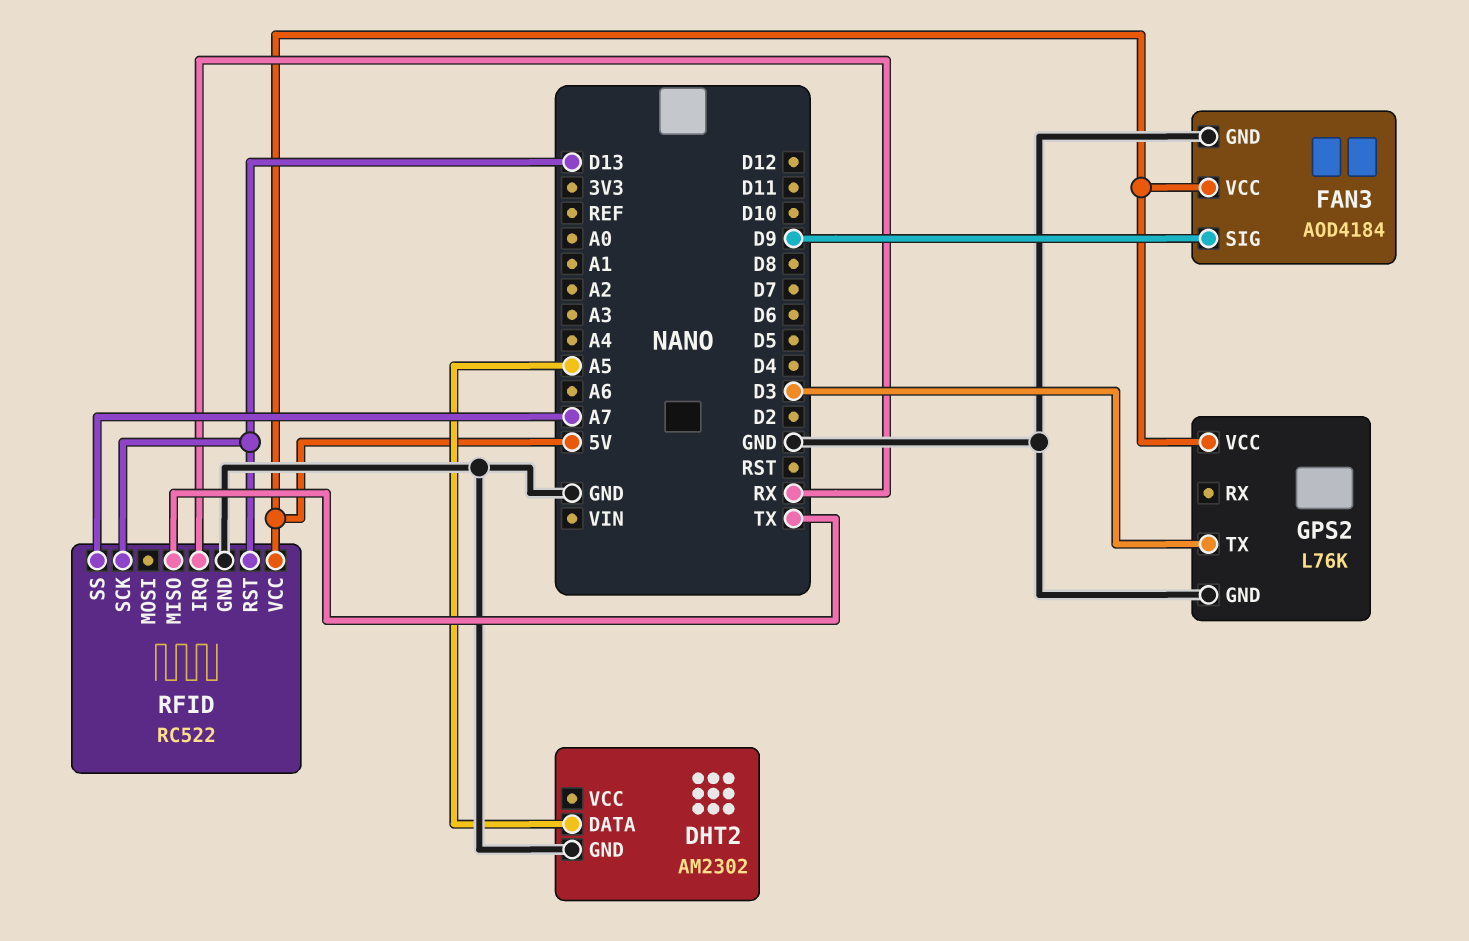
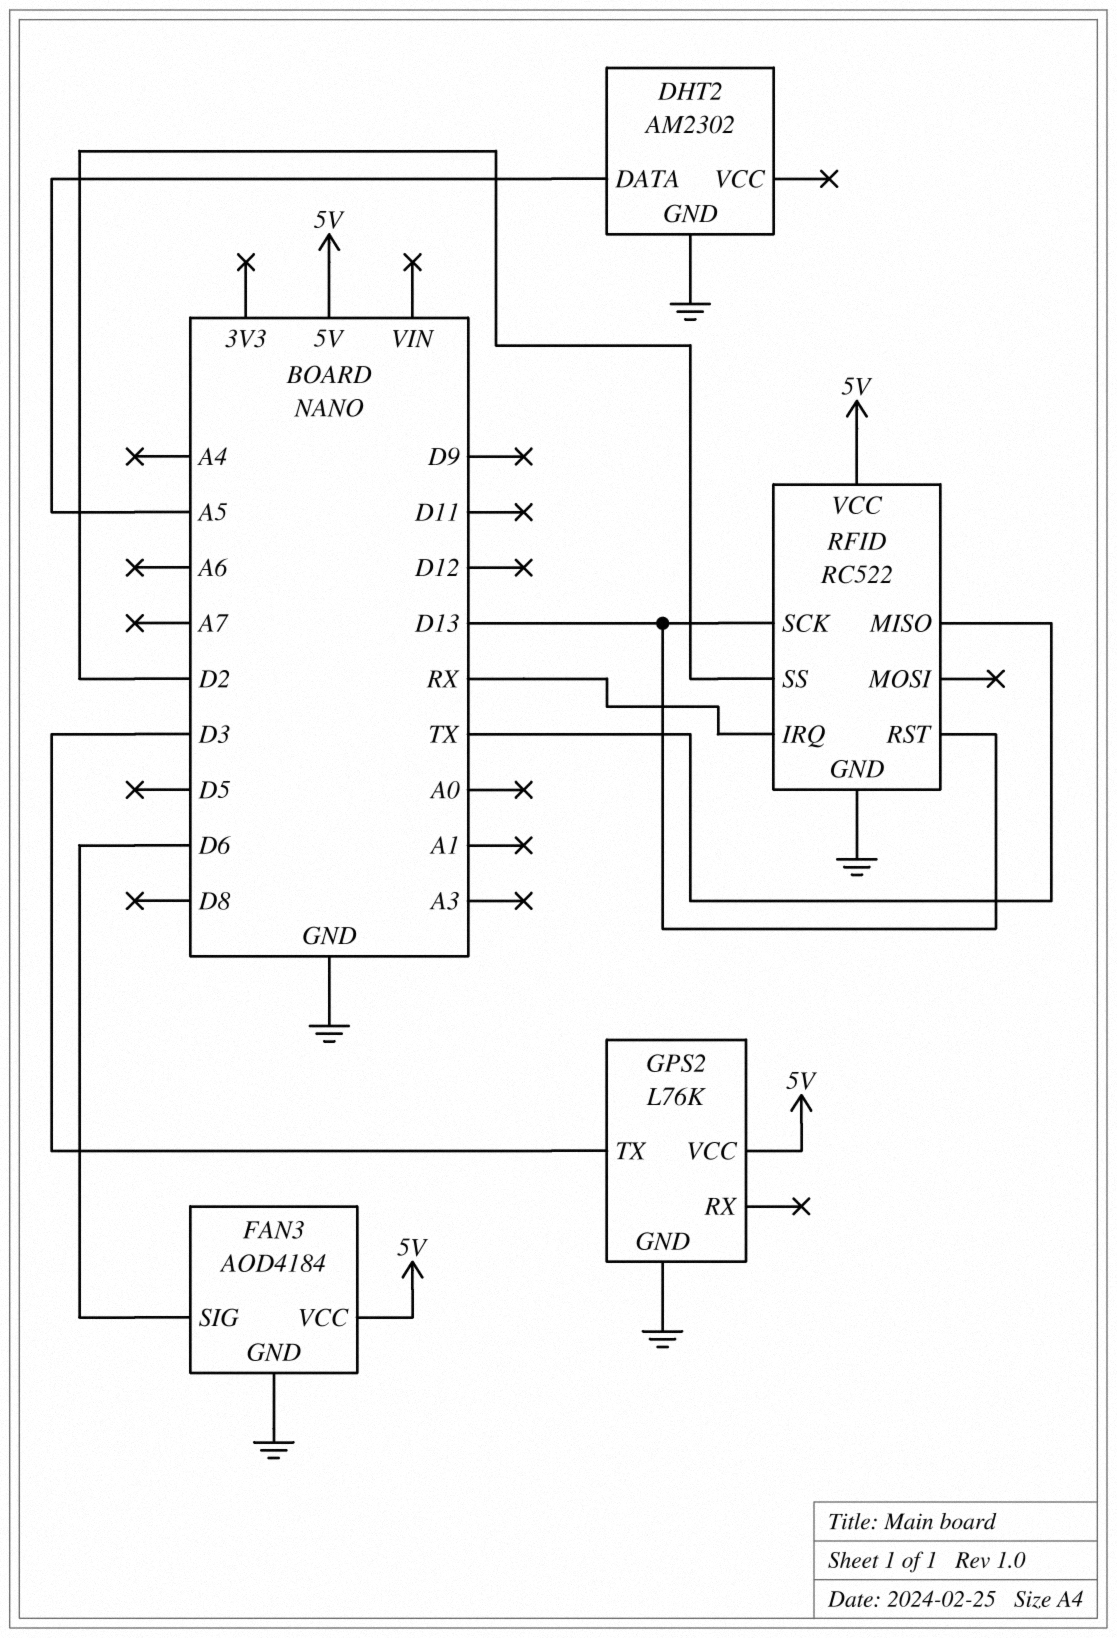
FAN3 pin SIG: D9 -> D6
RFID pin SS: A7 -> D2

